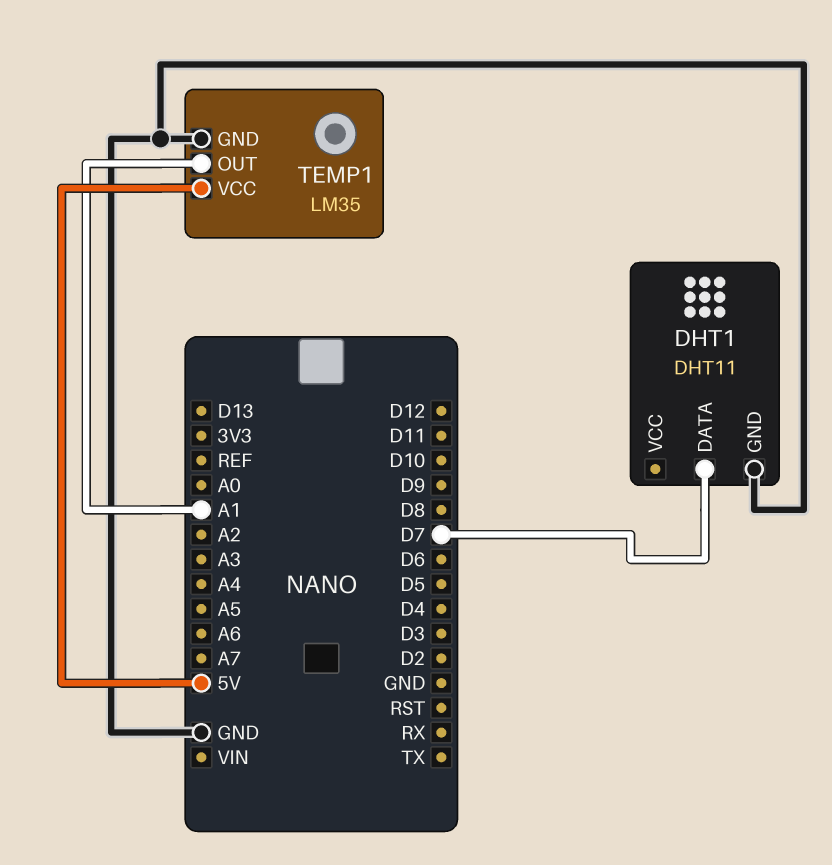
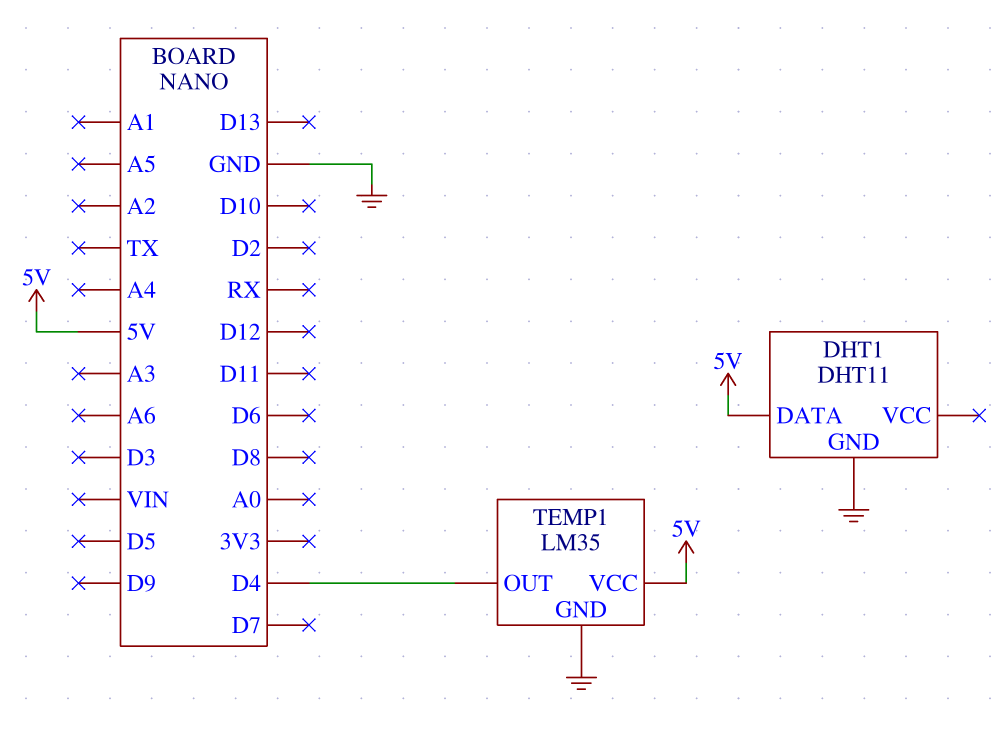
DHT1 pin DATA: D7 -> 5V
TEMP1 pin OUT: A1 -> D4

